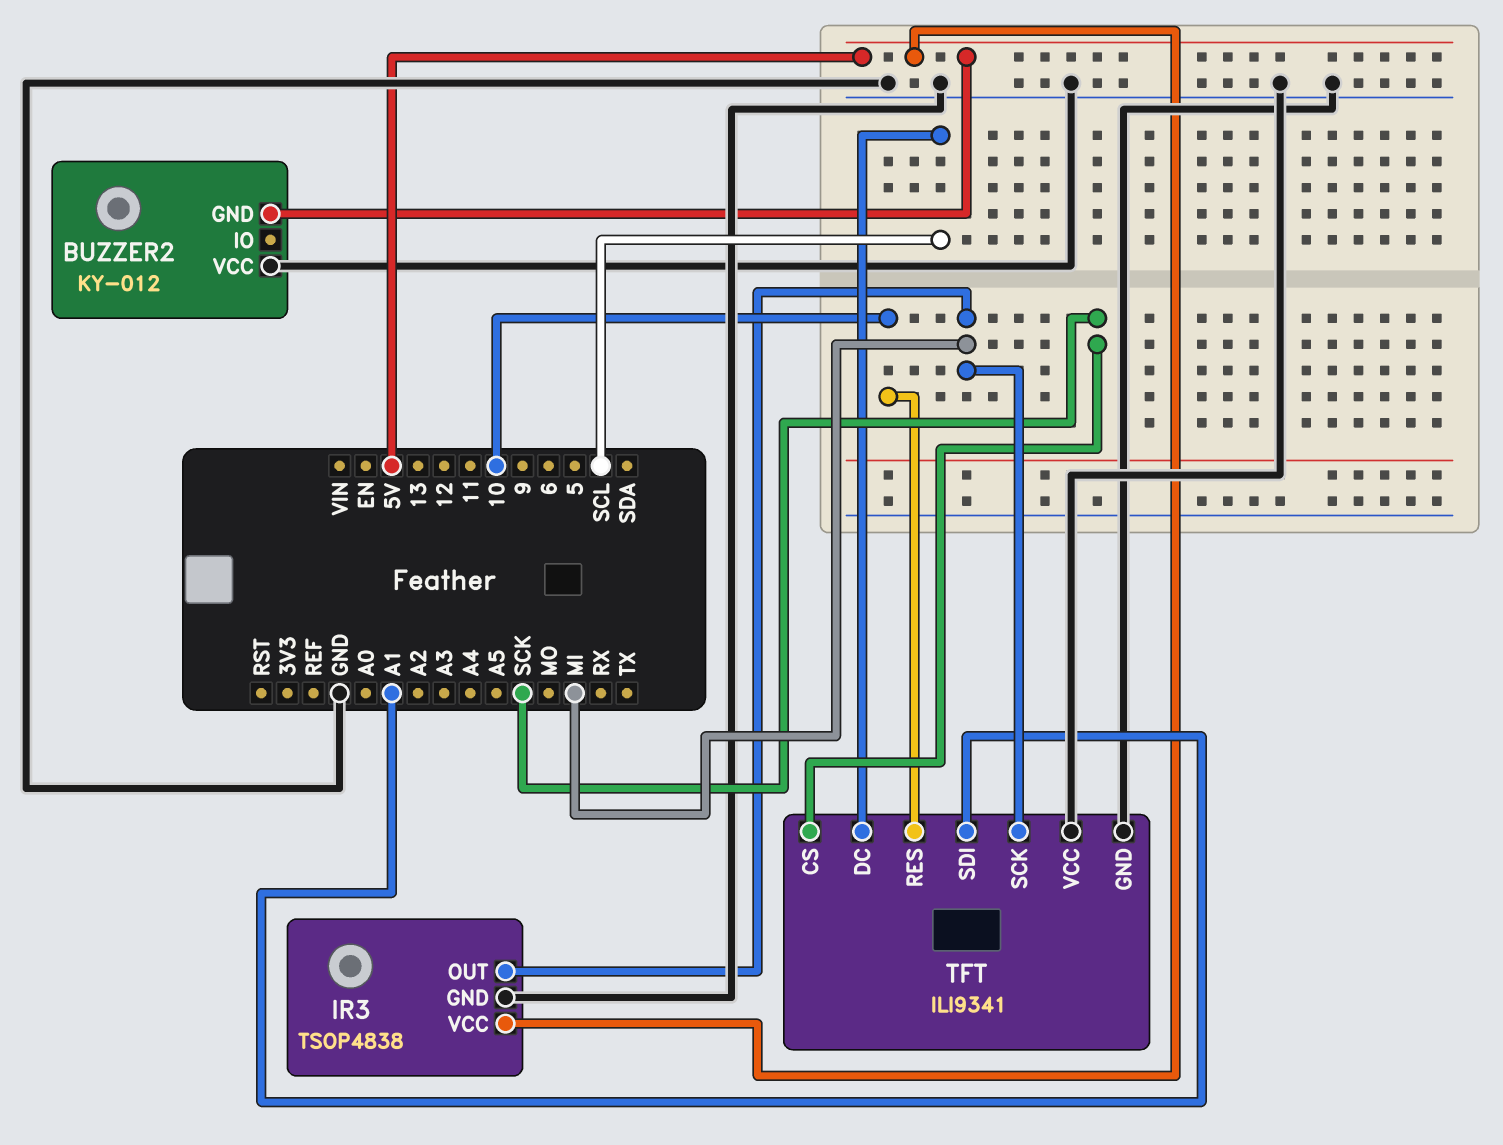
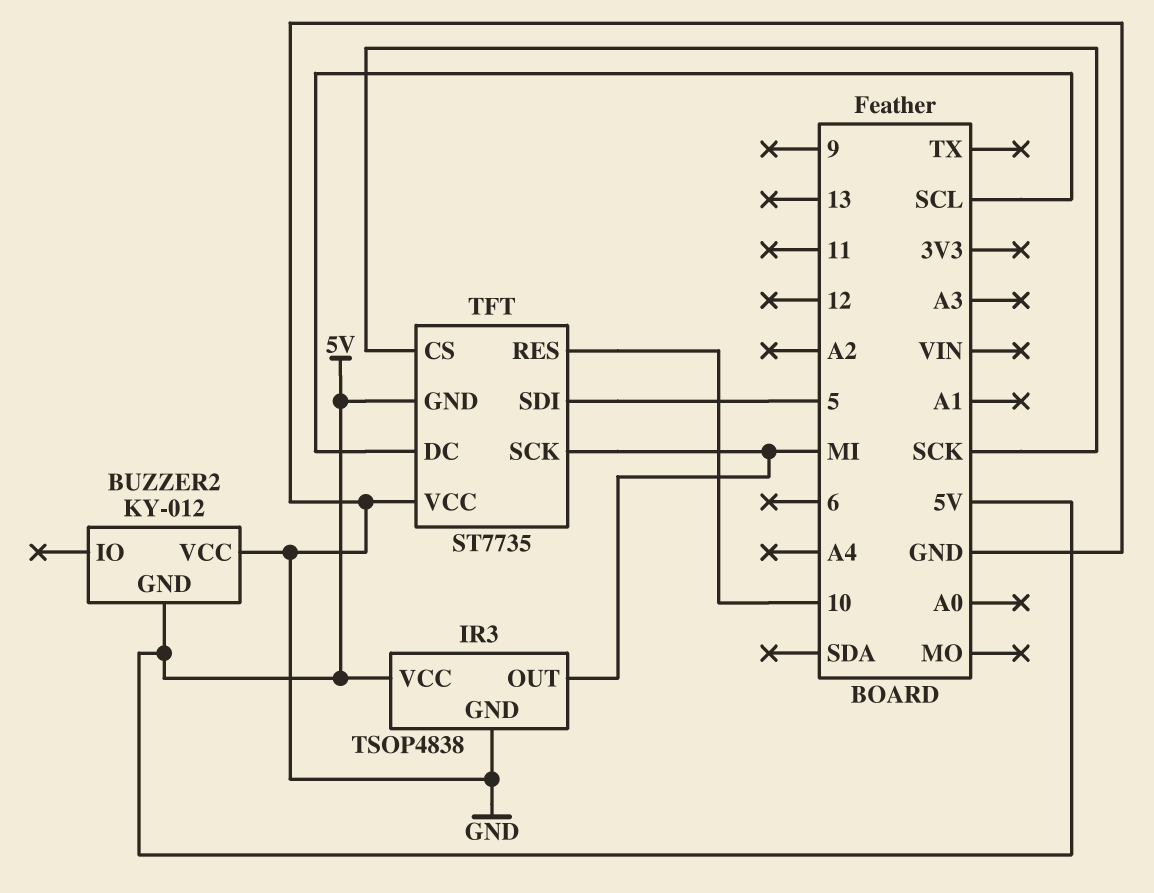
TFT: ILI9341 -> ST7735
TFT pin GND: GND -> 5V
TFT pin SDI: A1 -> 5

